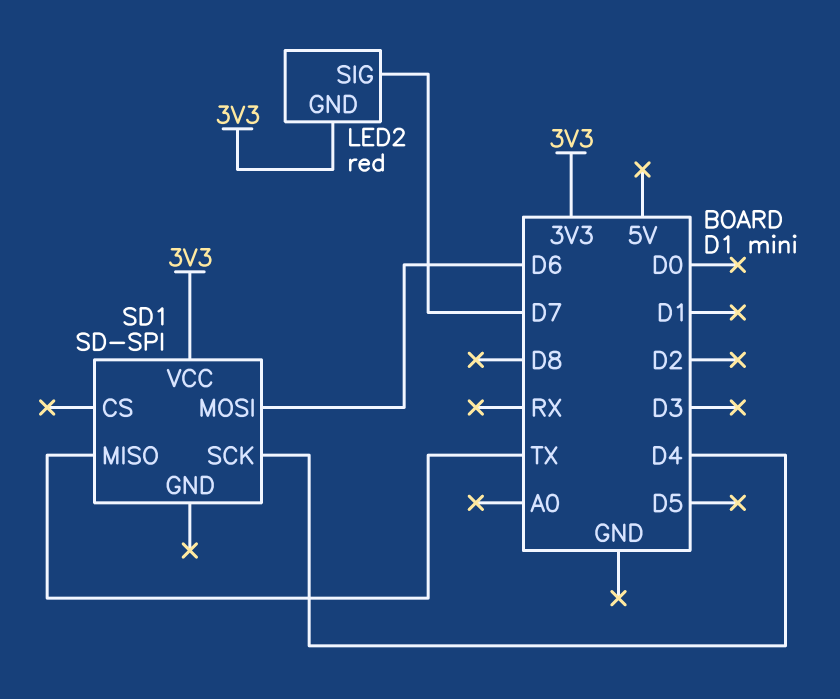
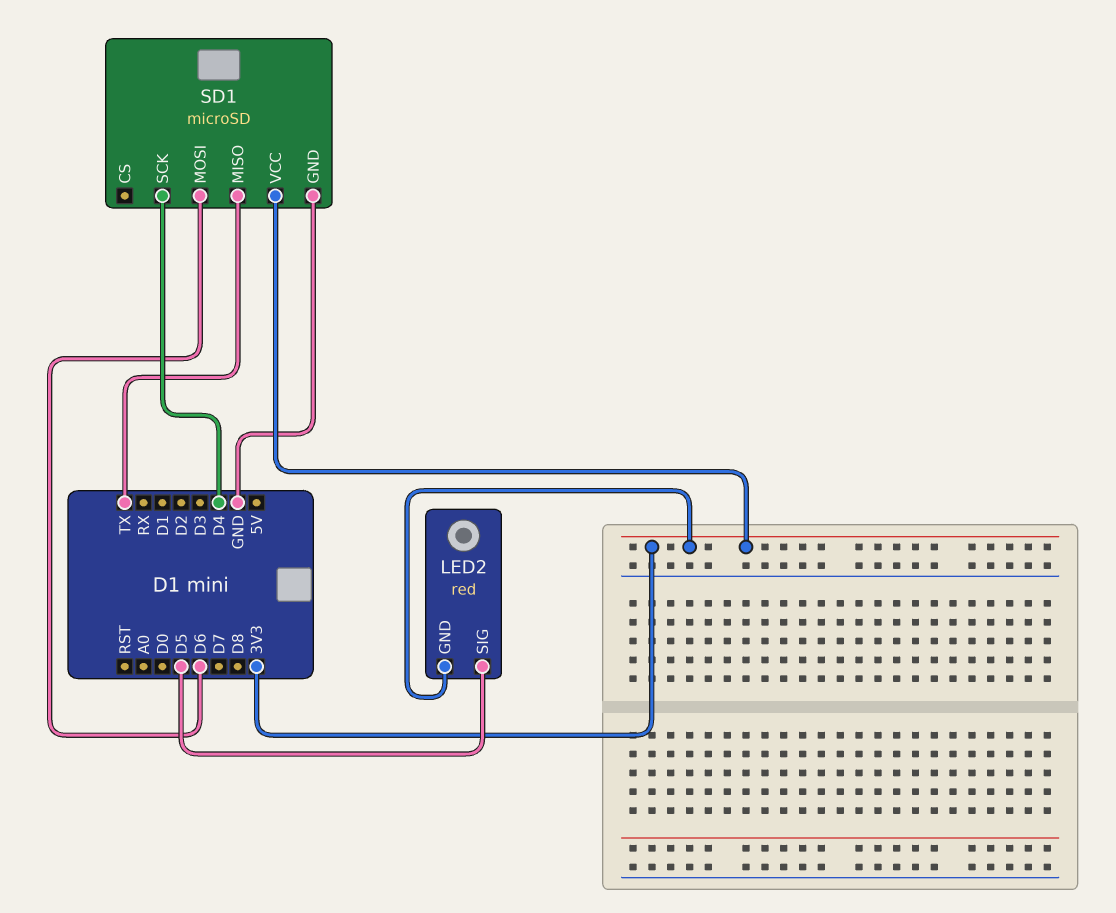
LED2 pin SIG: D7 -> D5
SD1: SD-SPI -> microSD
SD1 pin GND: none -> GND

